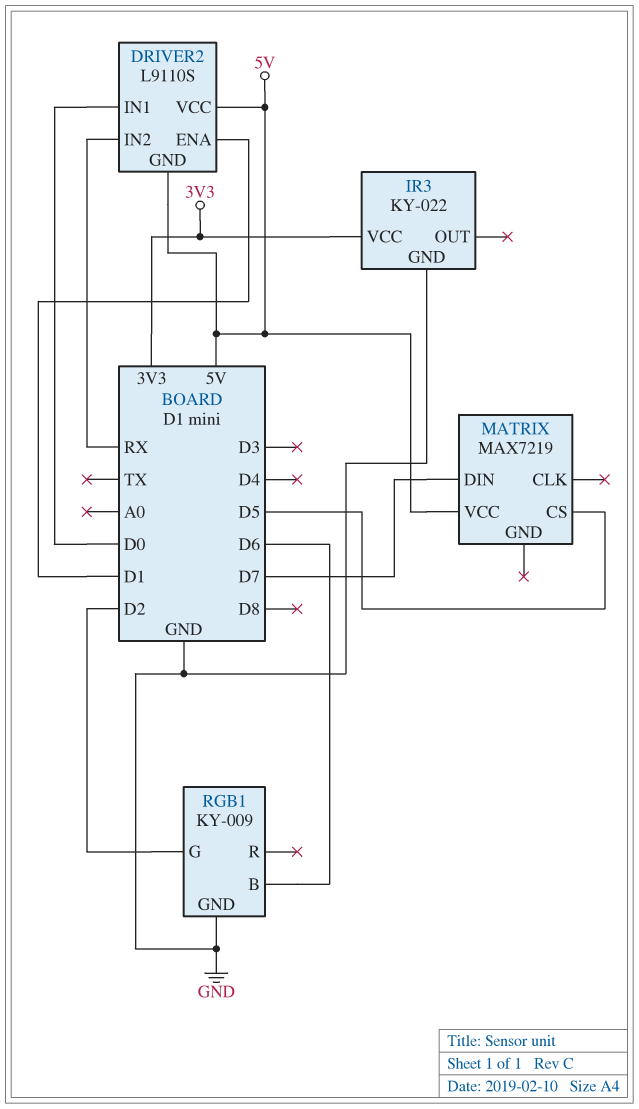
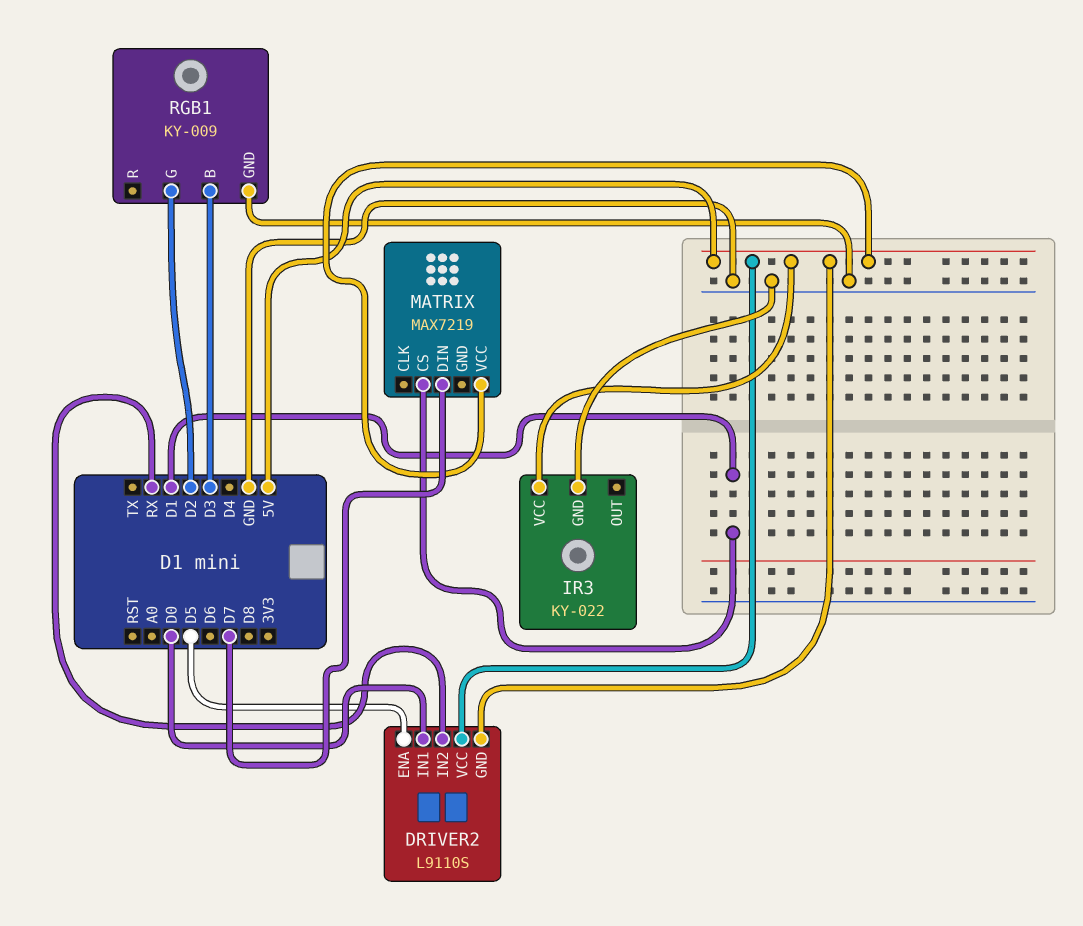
DRIVER2 pin ENA: D1 -> D5
IR3 pin VCC: 3V3 -> 5V
MATRIX pin CS: D5 -> D1
RGB1 pin B: D6 -> D3

